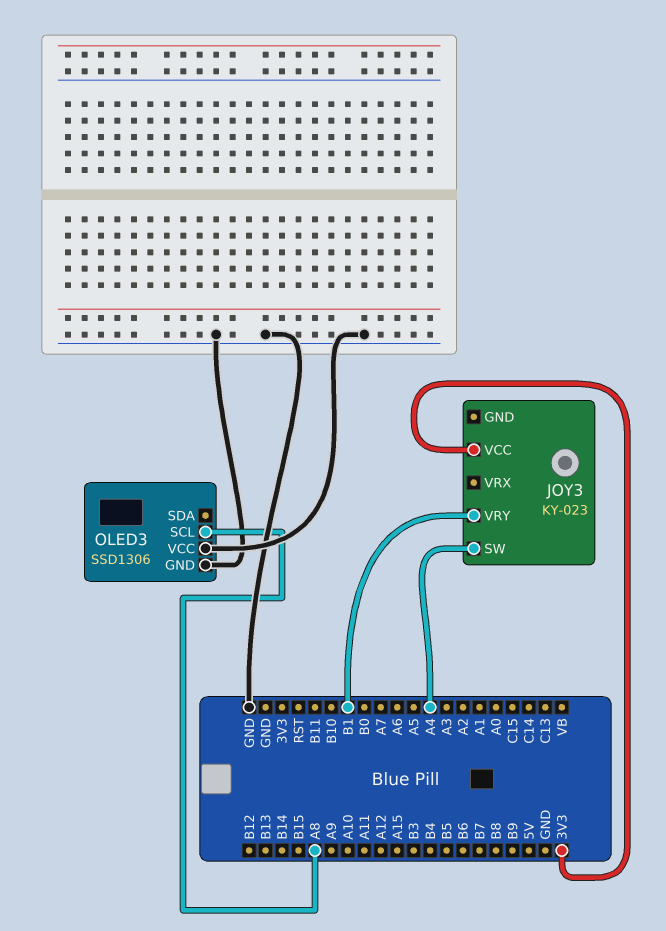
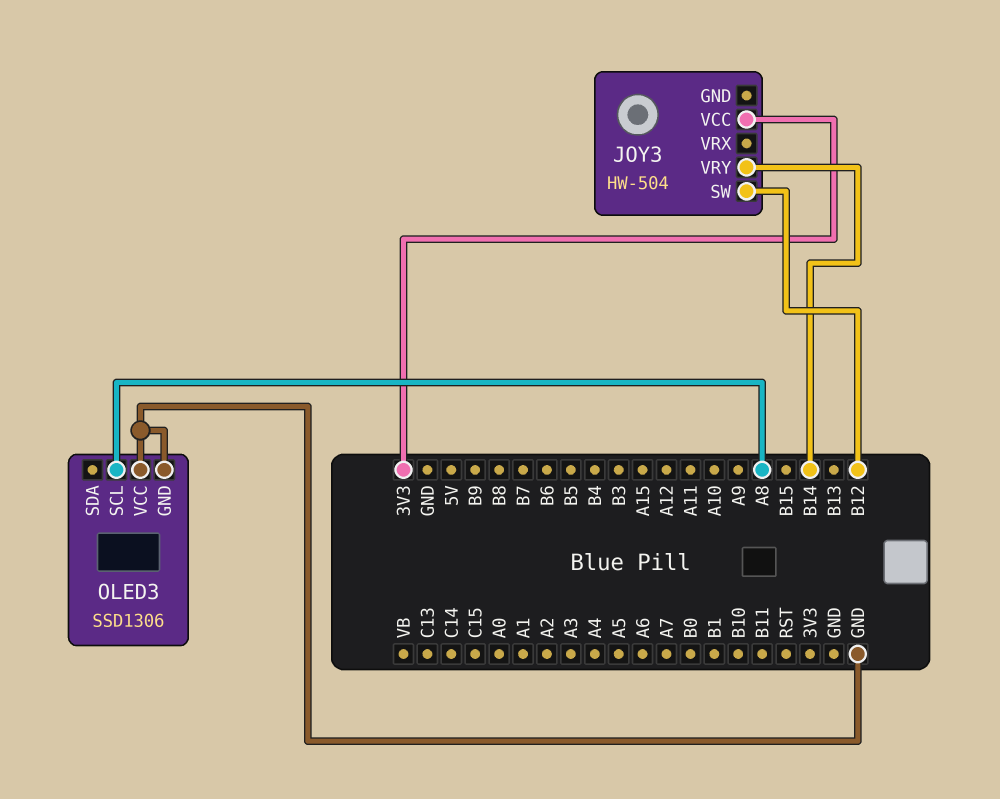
JOY3: KY-023 -> HW-504
JOY3 pin SW: A4 -> B12
JOY3 pin VRY: B1 -> B14

